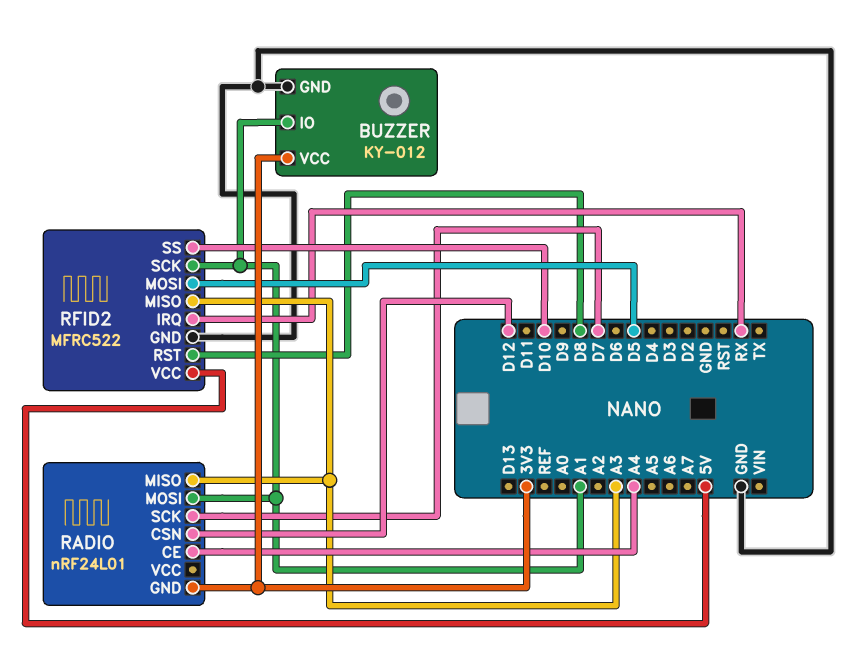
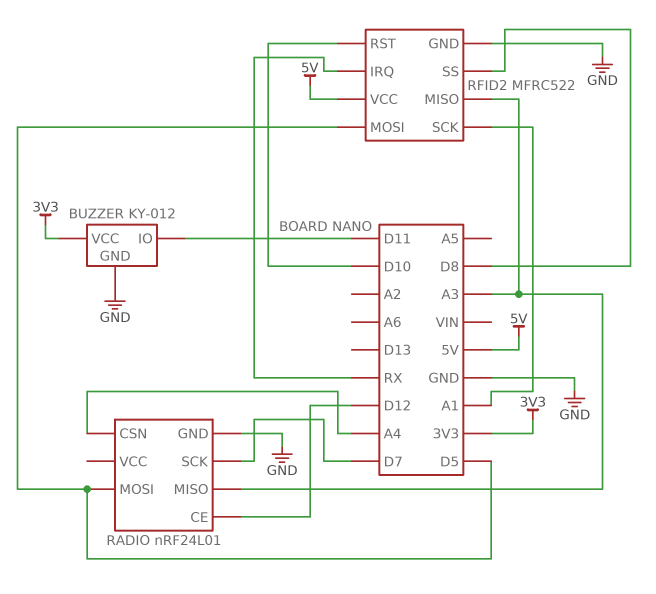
BUZZER pin IO: A1 -> D11
RADIO pin CE: A4 -> D12
RADIO pin CSN: D12 -> A4
RADIO pin GND: 3V3 -> GND
RADIO pin MOSI: A1 -> D5
RFID2 pin RST: D8 -> D10
RFID2 pin SS: D10 -> D8

